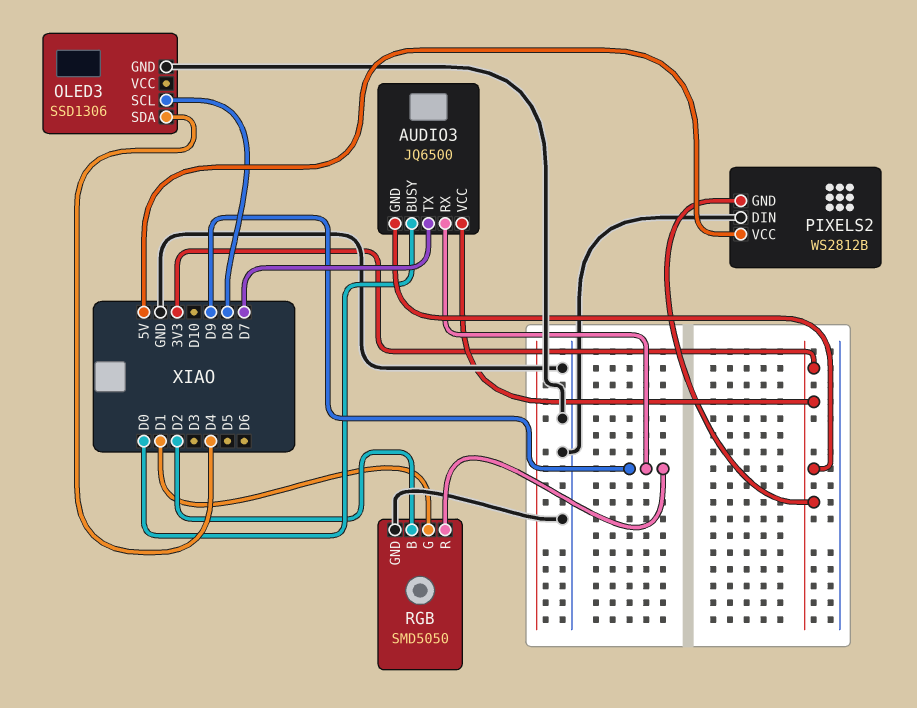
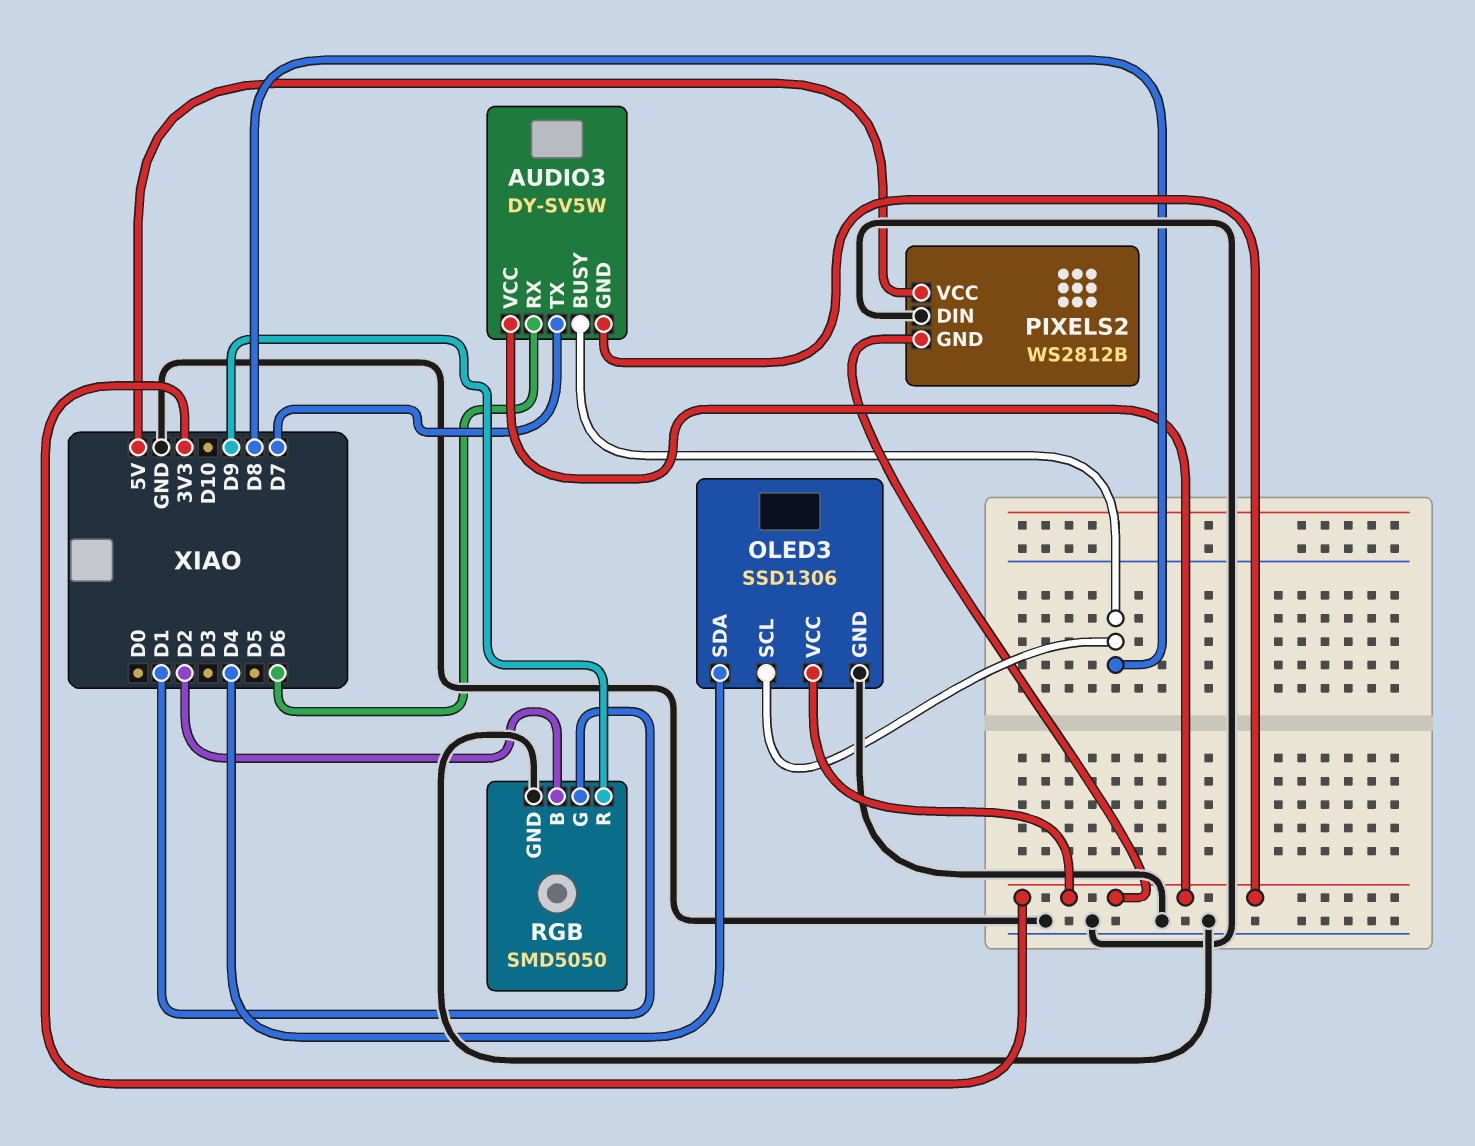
AUDIO3: JQ6500 -> DY-SV5W
AUDIO3 pin BUSY: D0 -> D8
AUDIO3 pin RX: D9 -> D6
OLED3 pin VCC: none -> 3V3

